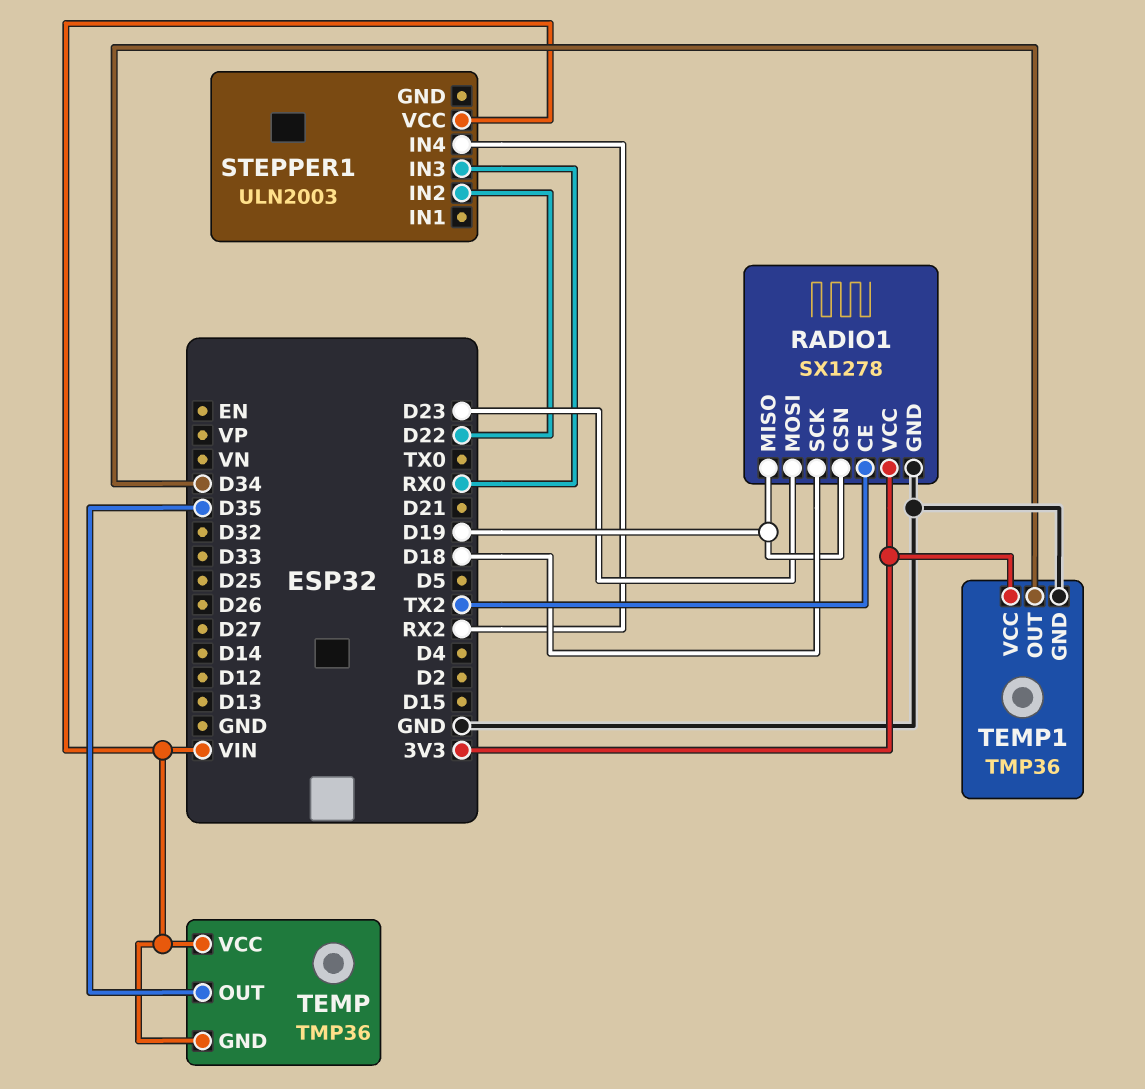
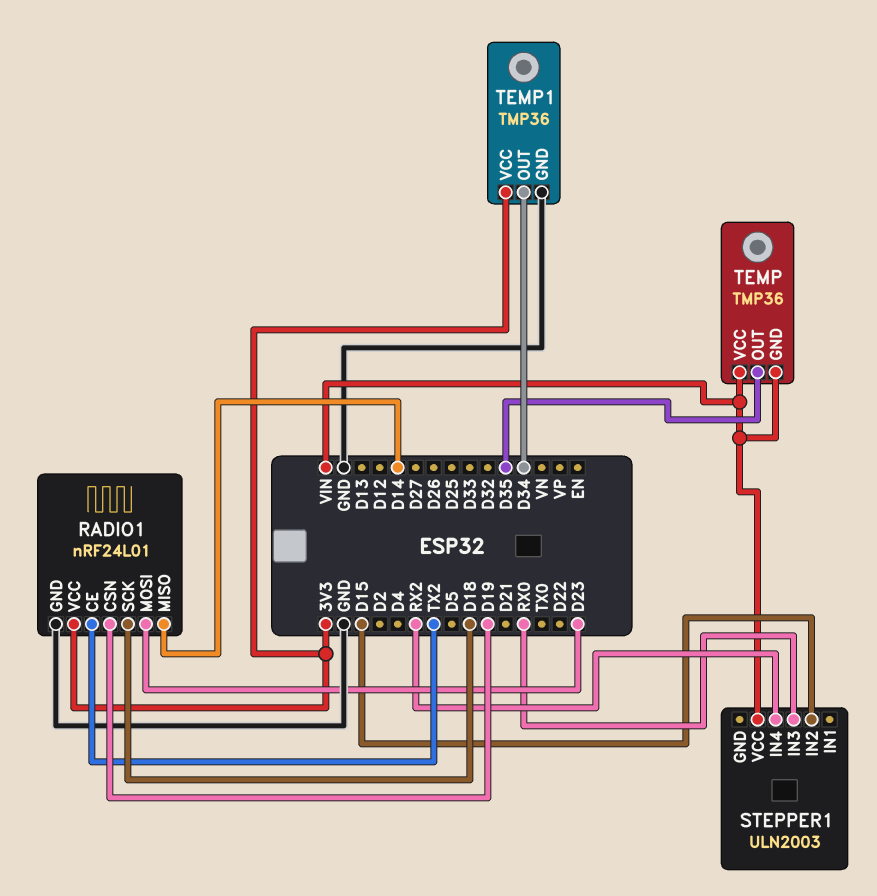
RADIO1: SX1278 -> nRF24L01
RADIO1 pin MISO: D19 -> D14
STEPPER1 pin IN2: D22 -> D15

